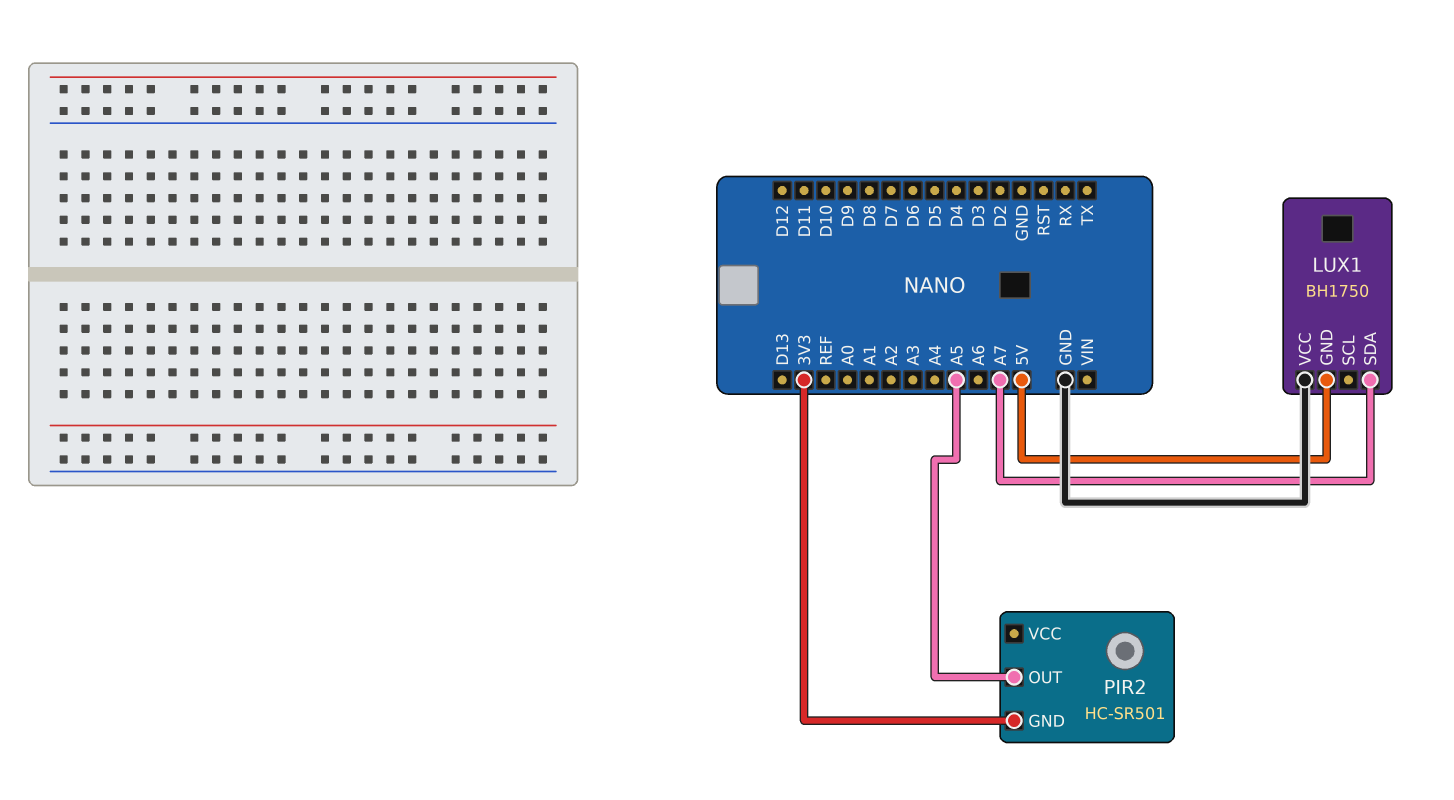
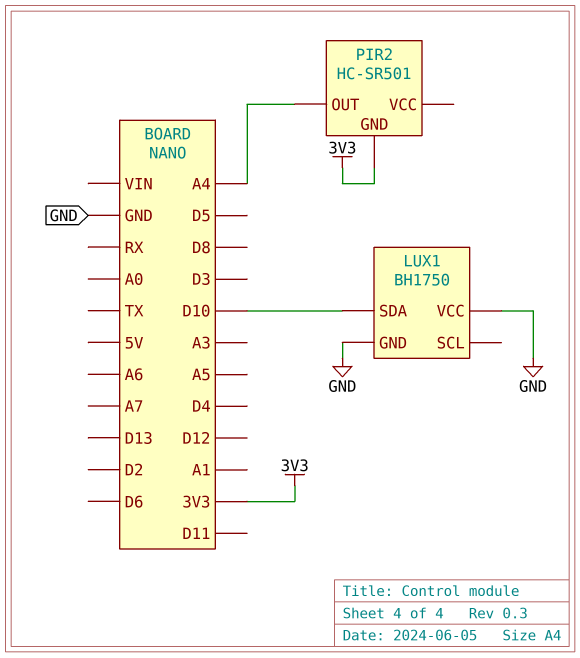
LUX1 pin GND: 5V -> GND
LUX1 pin SDA: A7 -> D10
PIR2 pin OUT: A5 -> A4

